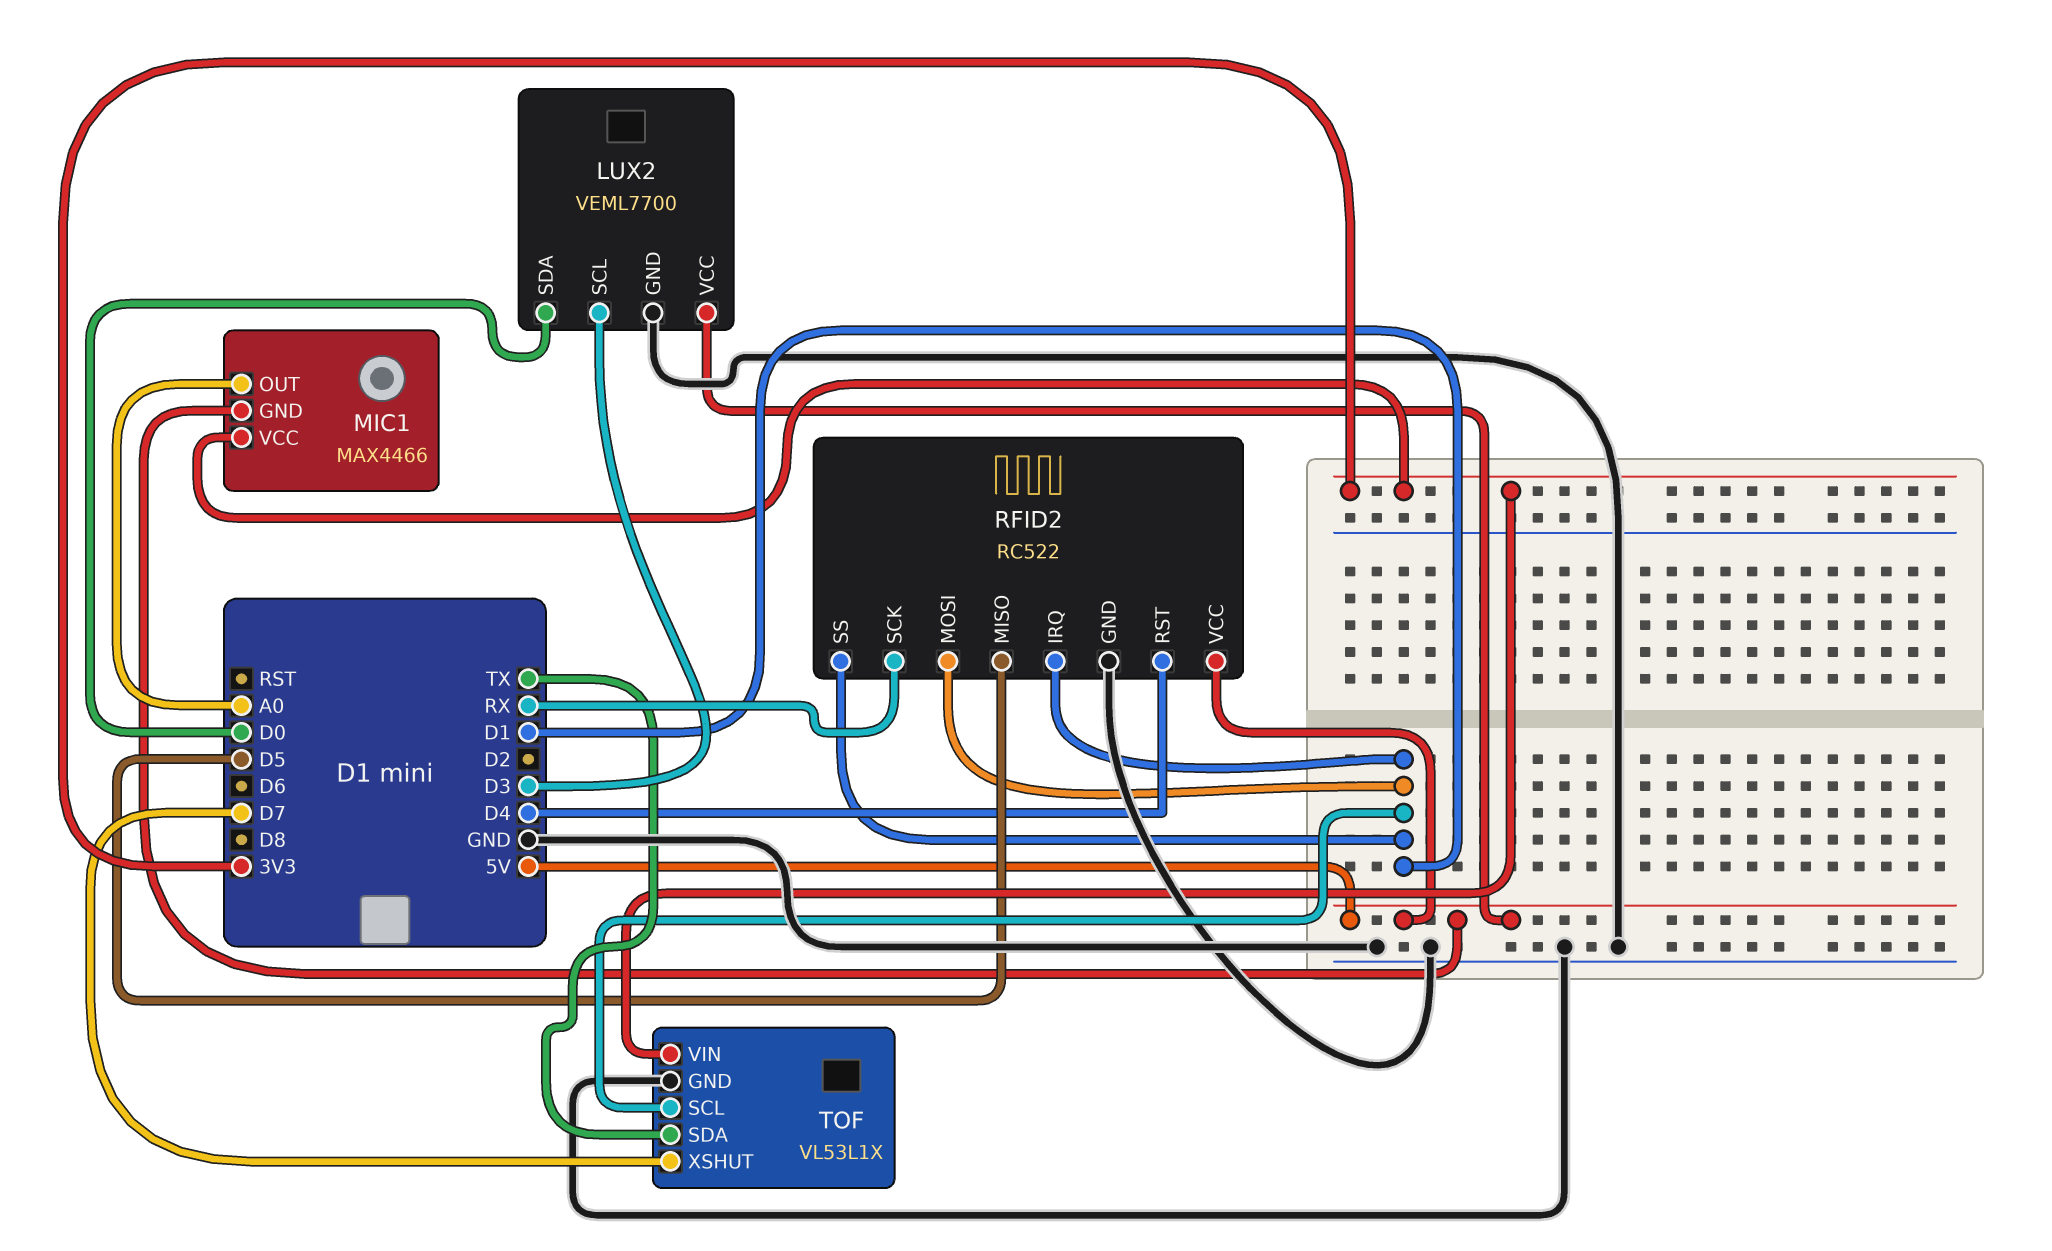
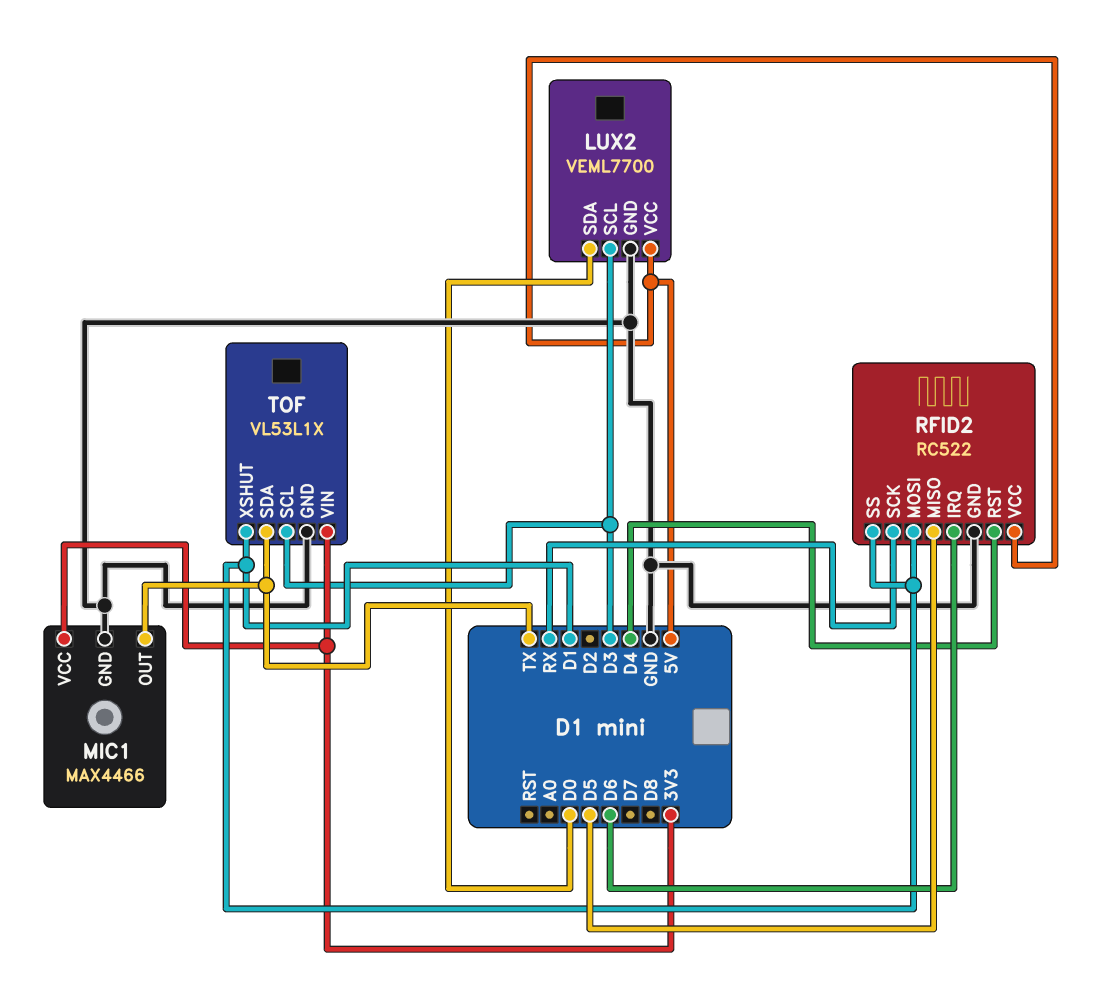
MIC1 pin GND: 5V -> GND
MIC1 pin OUT: A0 -> TX
RFID2 pin IRQ: D1 -> D6
TOF pin SCL: D1 -> D3
TOF pin XSHUT: D7 -> D1

